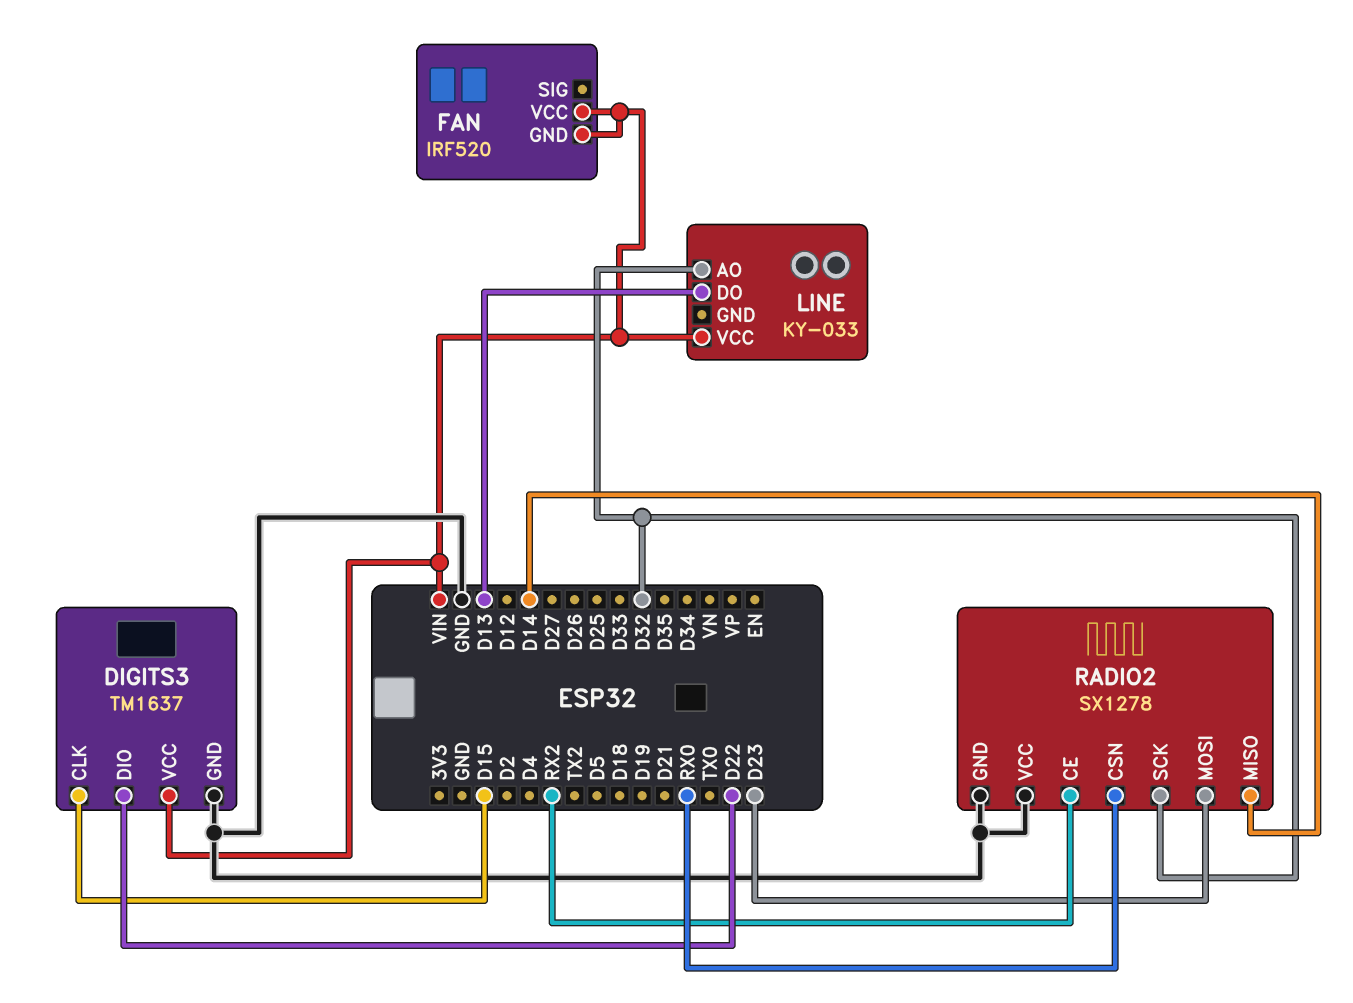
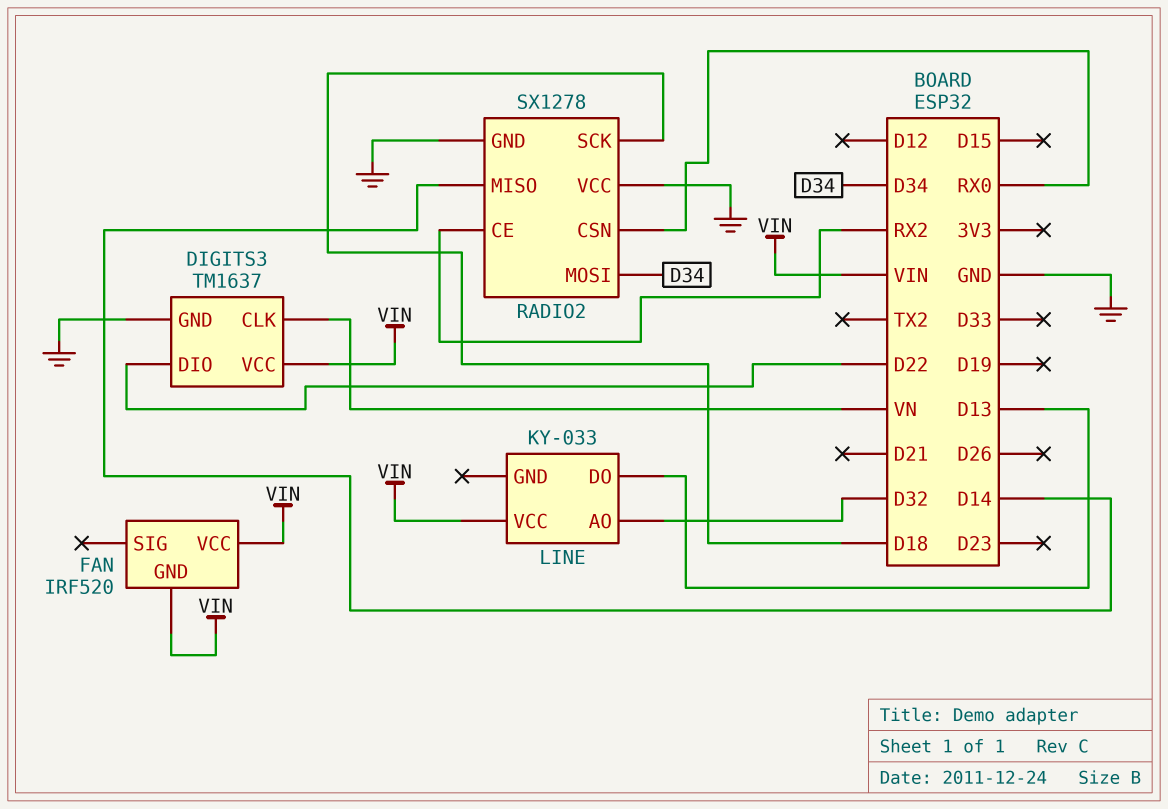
DIGITS3 pin CLK: D15 -> VN
RADIO2 pin MOSI: D23 -> D34
RADIO2 pin SCK: D32 -> D18

